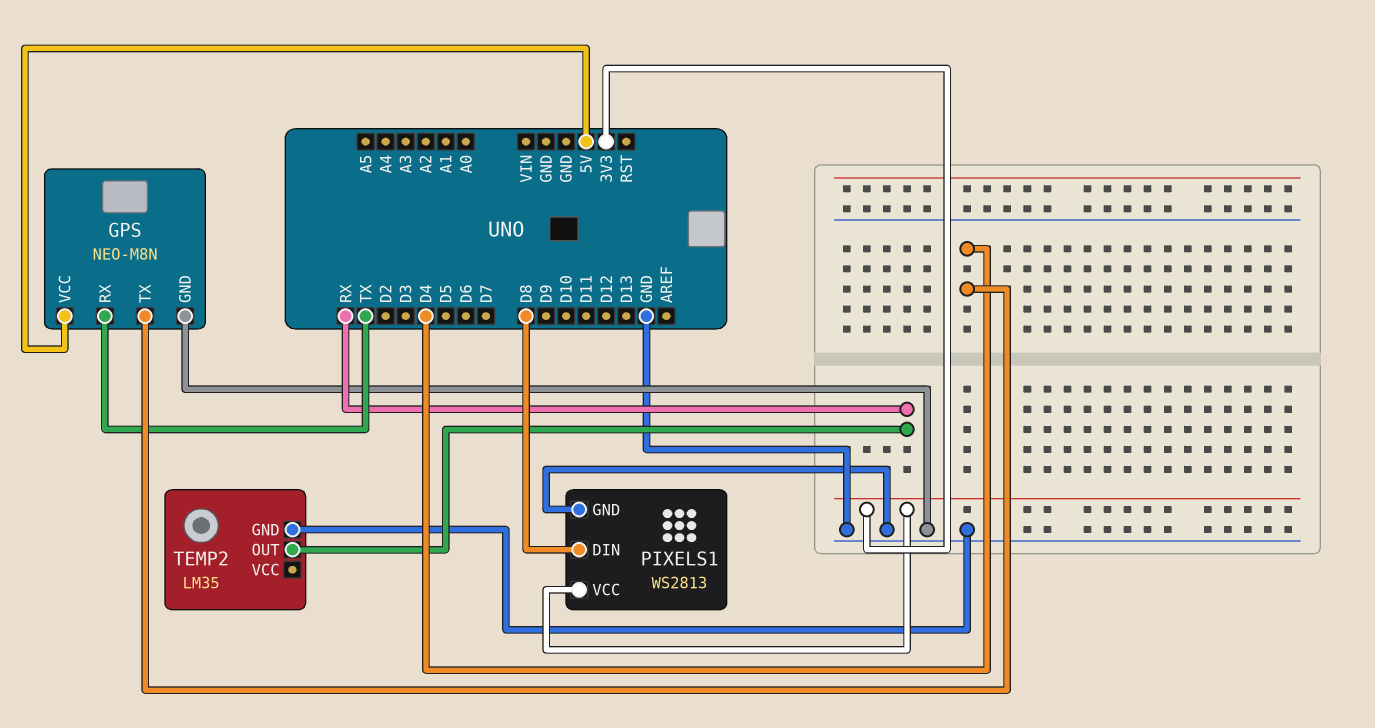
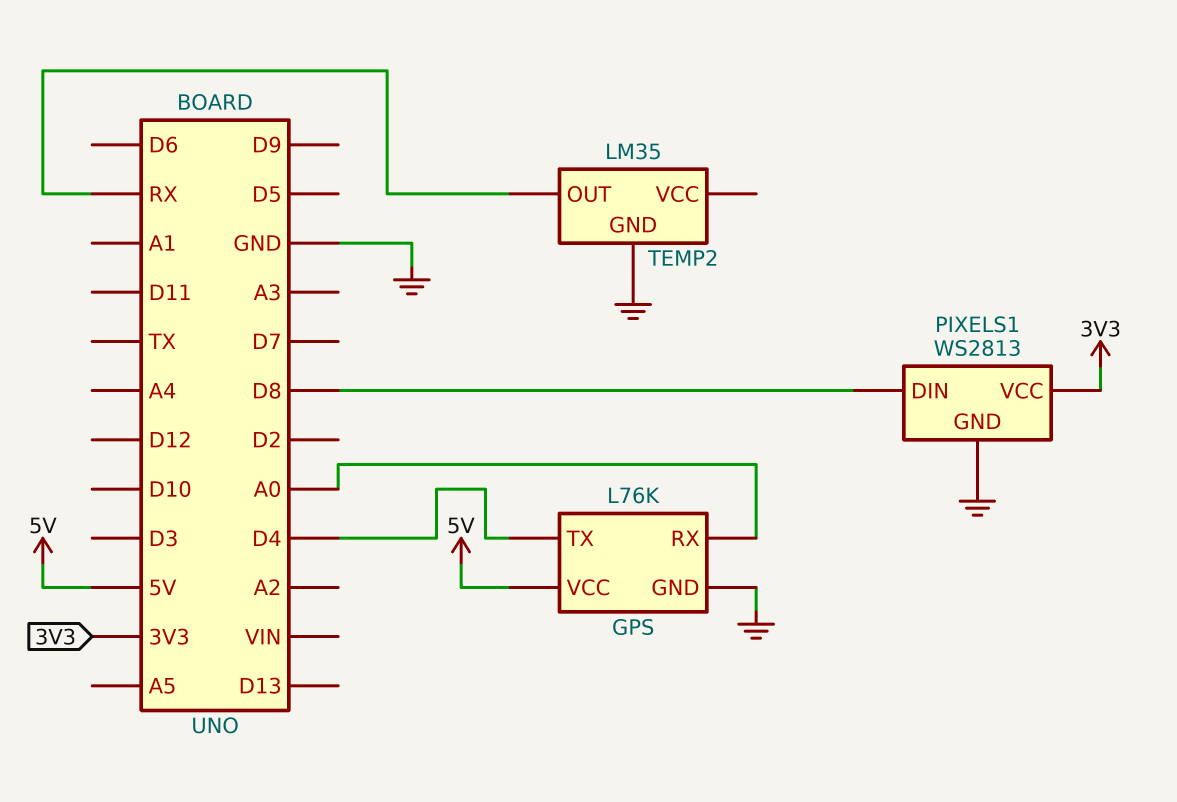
GPS: NEO-M8N -> L76K
GPS pin RX: TX -> A0

